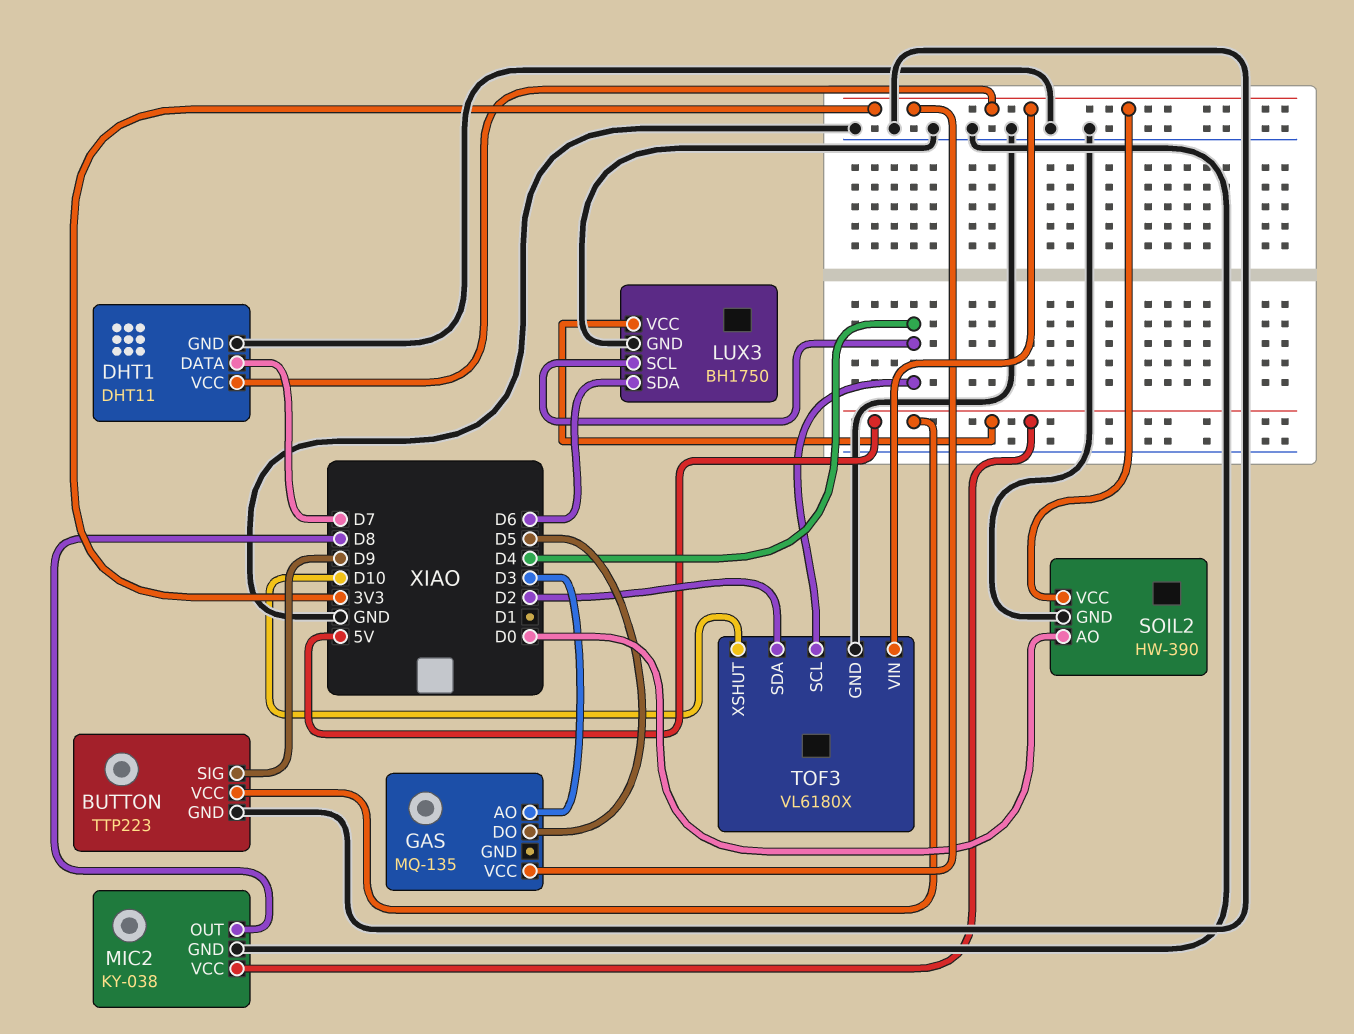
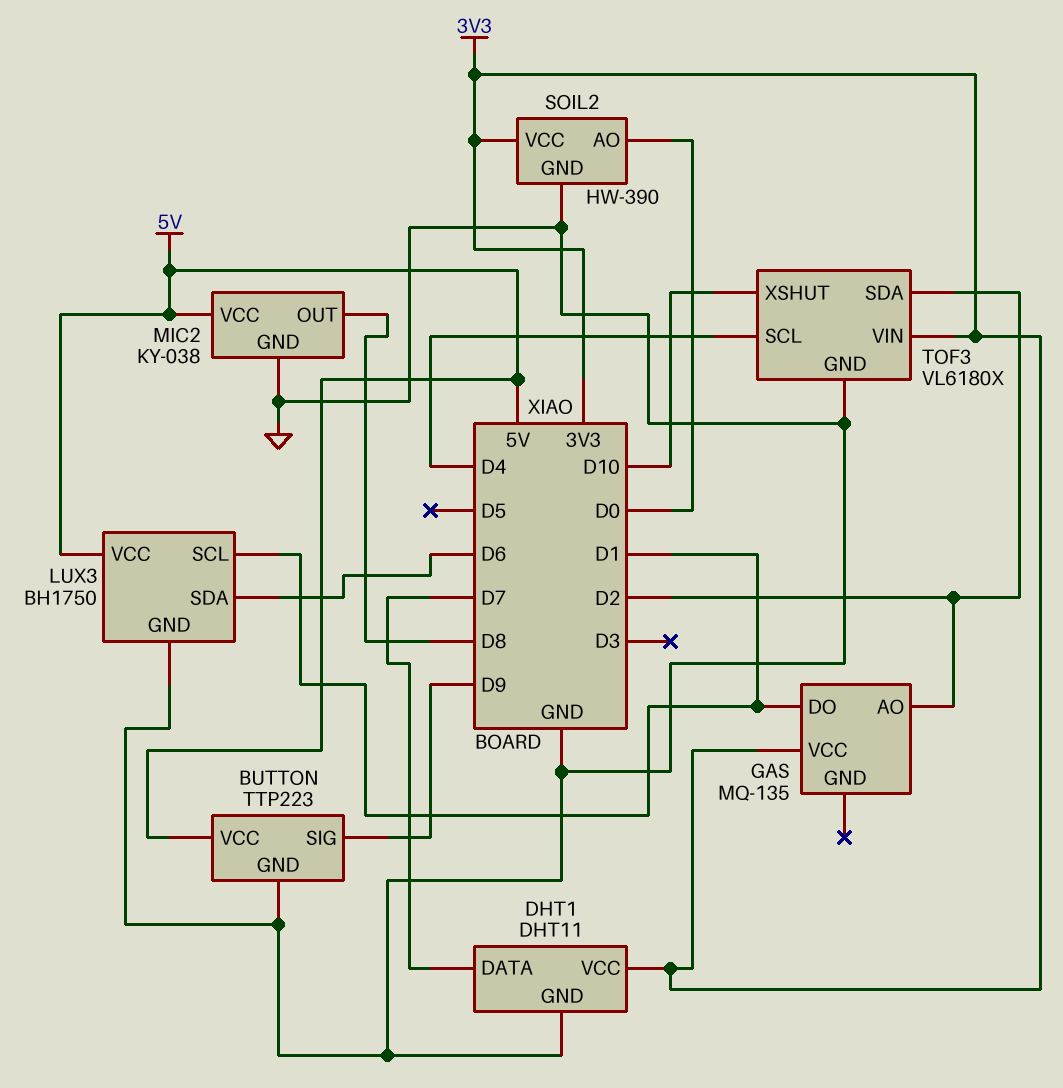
GAS pin AO: D3 -> D2
GAS pin DO: D5 -> D1
LUX3 pin SCL: D4 -> D1

